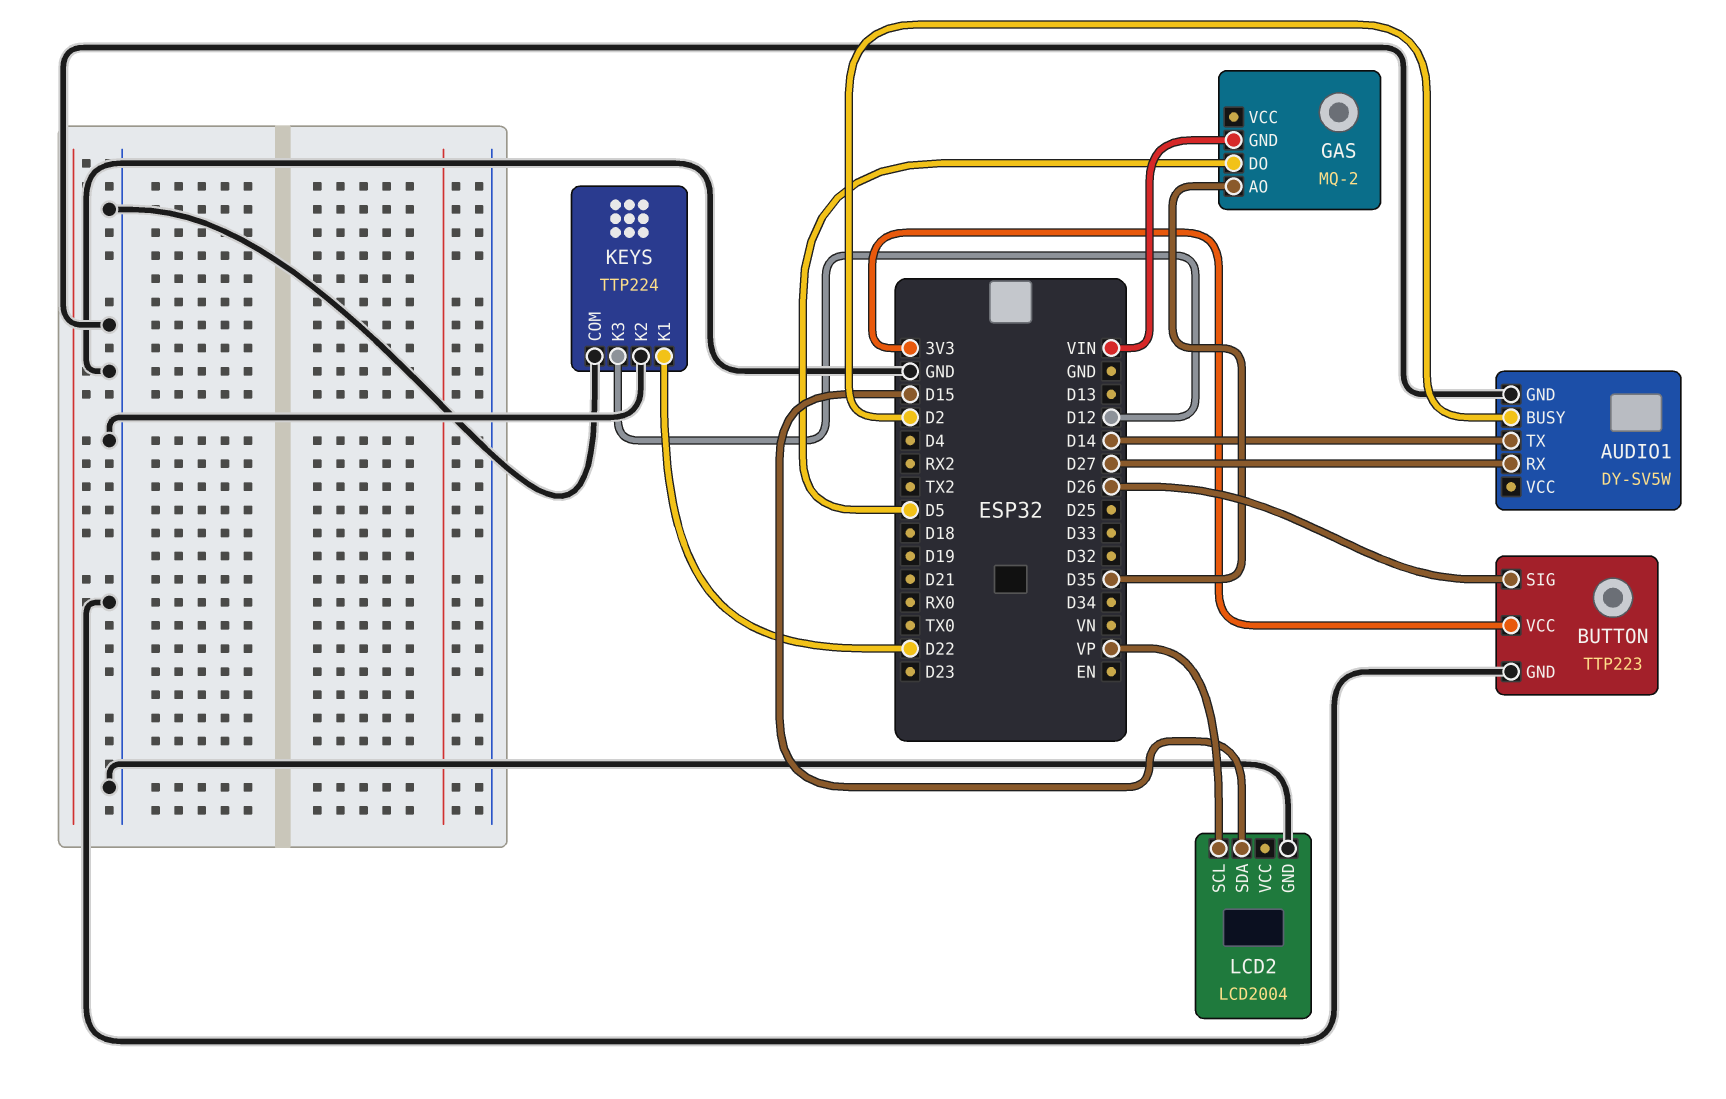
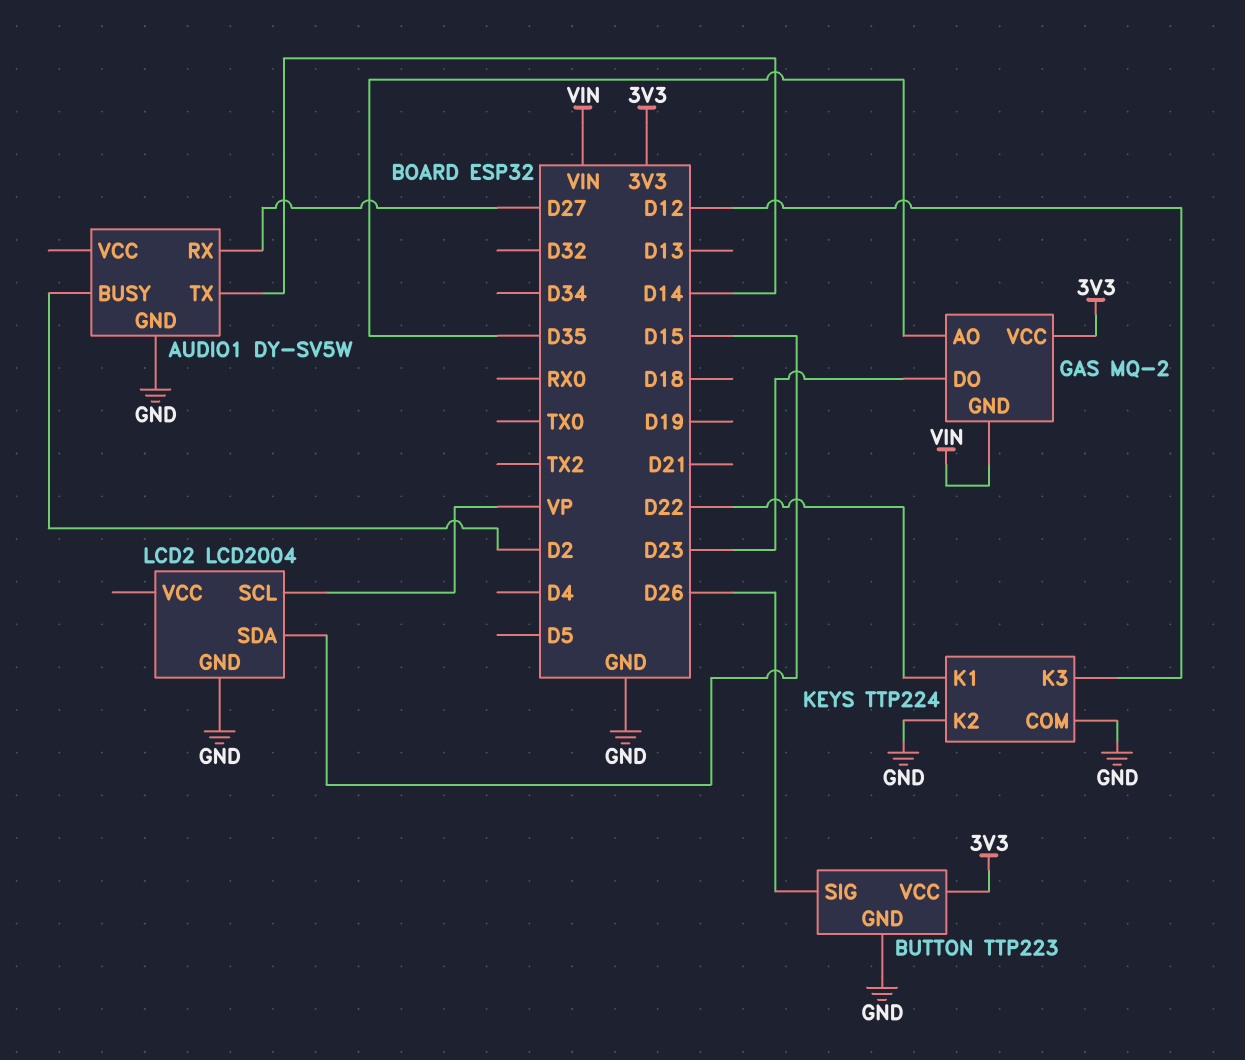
GAS pin DO: D5 -> D23
GAS pin VCC: none -> 3V3

